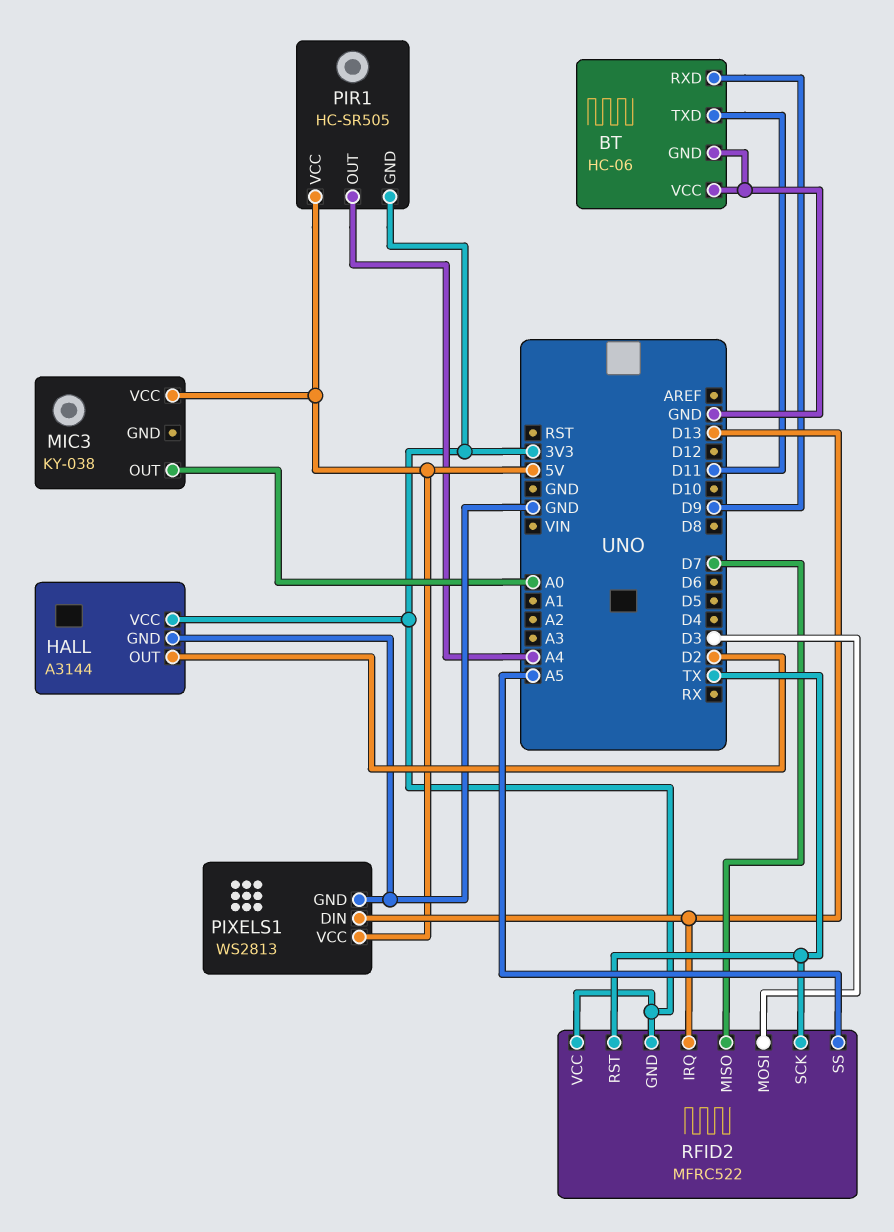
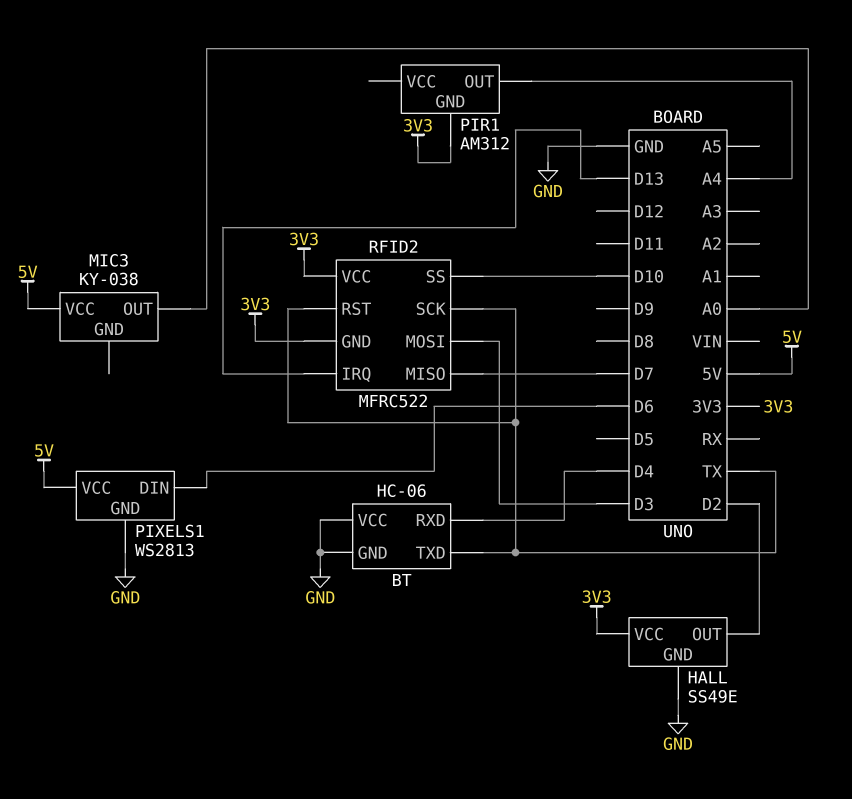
BT pin RXD: D9 -> D4
BT pin TXD: D11 -> TX
HALL: A3144 -> SS49E
PIR1: HC-SR505 -> AM312
PIR1 pin VCC: 5V -> none
PIXELS1 pin DIN: D13 -> D6
RFID2 pin SS: A5 -> D10

